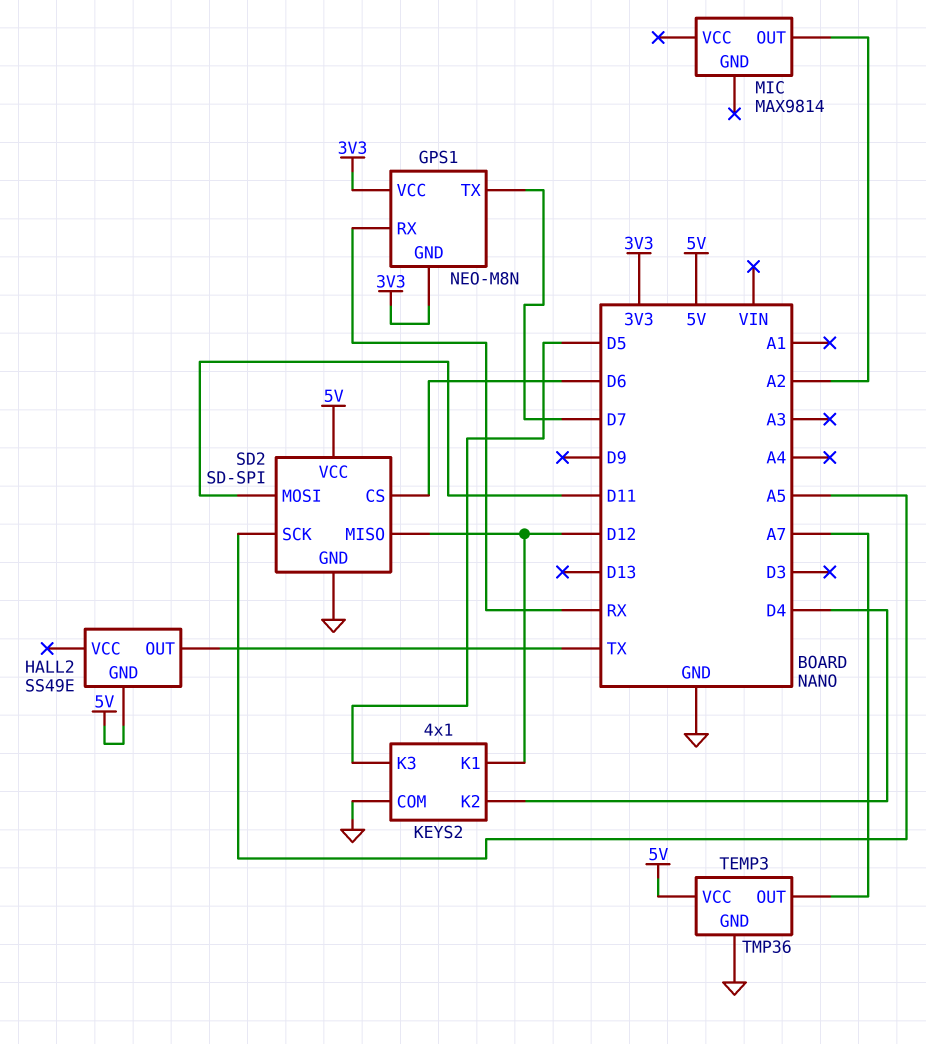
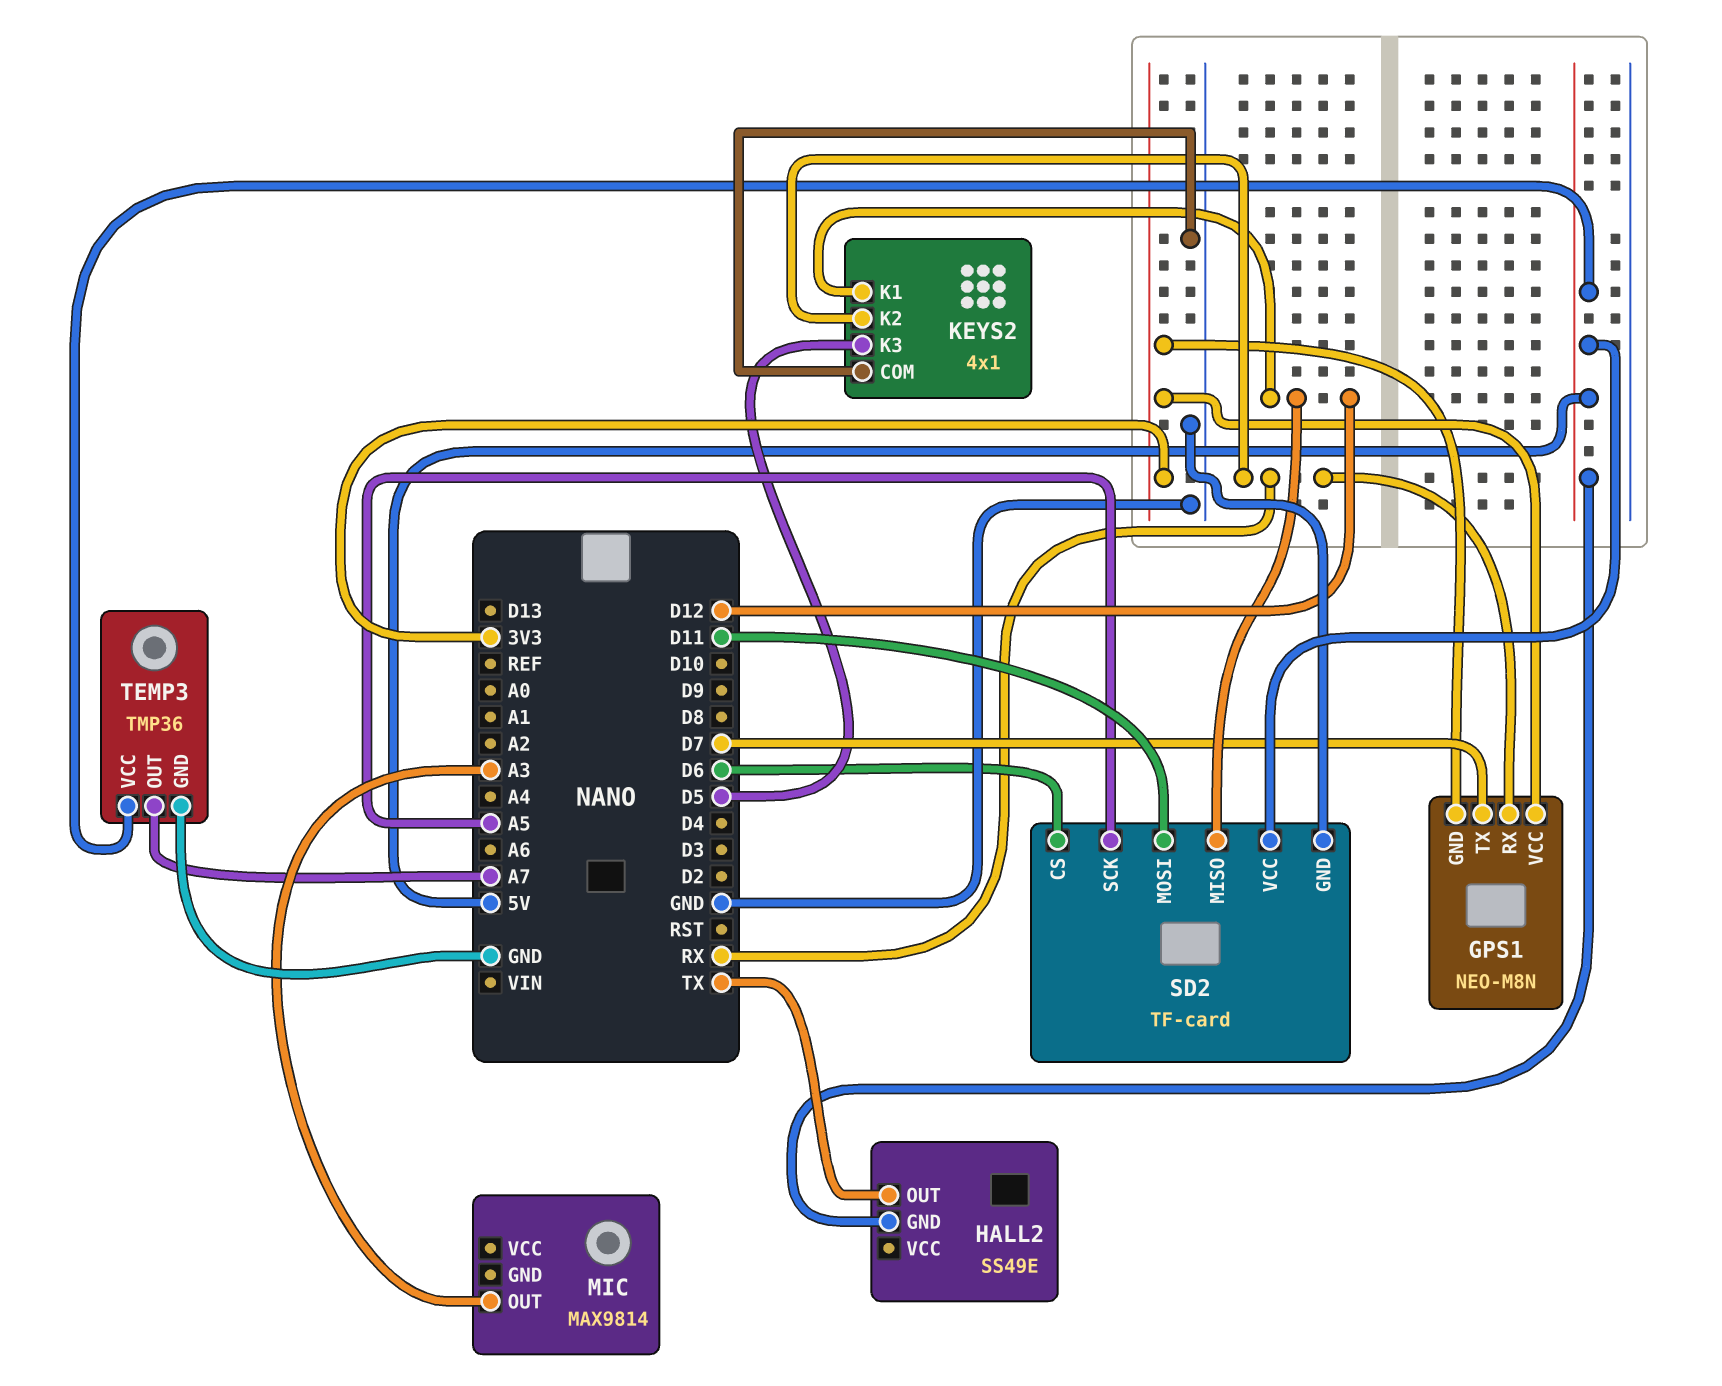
KEYS2 pin K2: D4 -> RX
MIC pin OUT: A2 -> A3
SD2: SD-SPI -> TF-card

